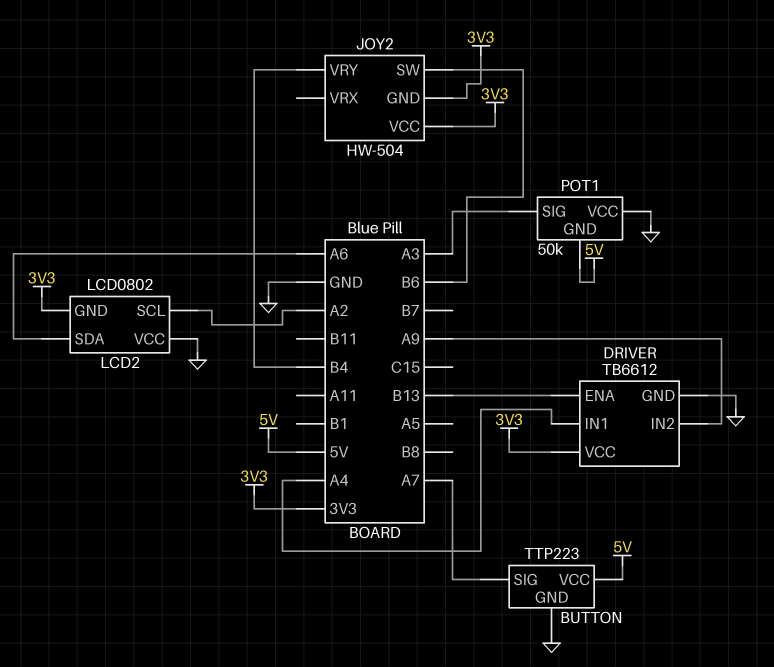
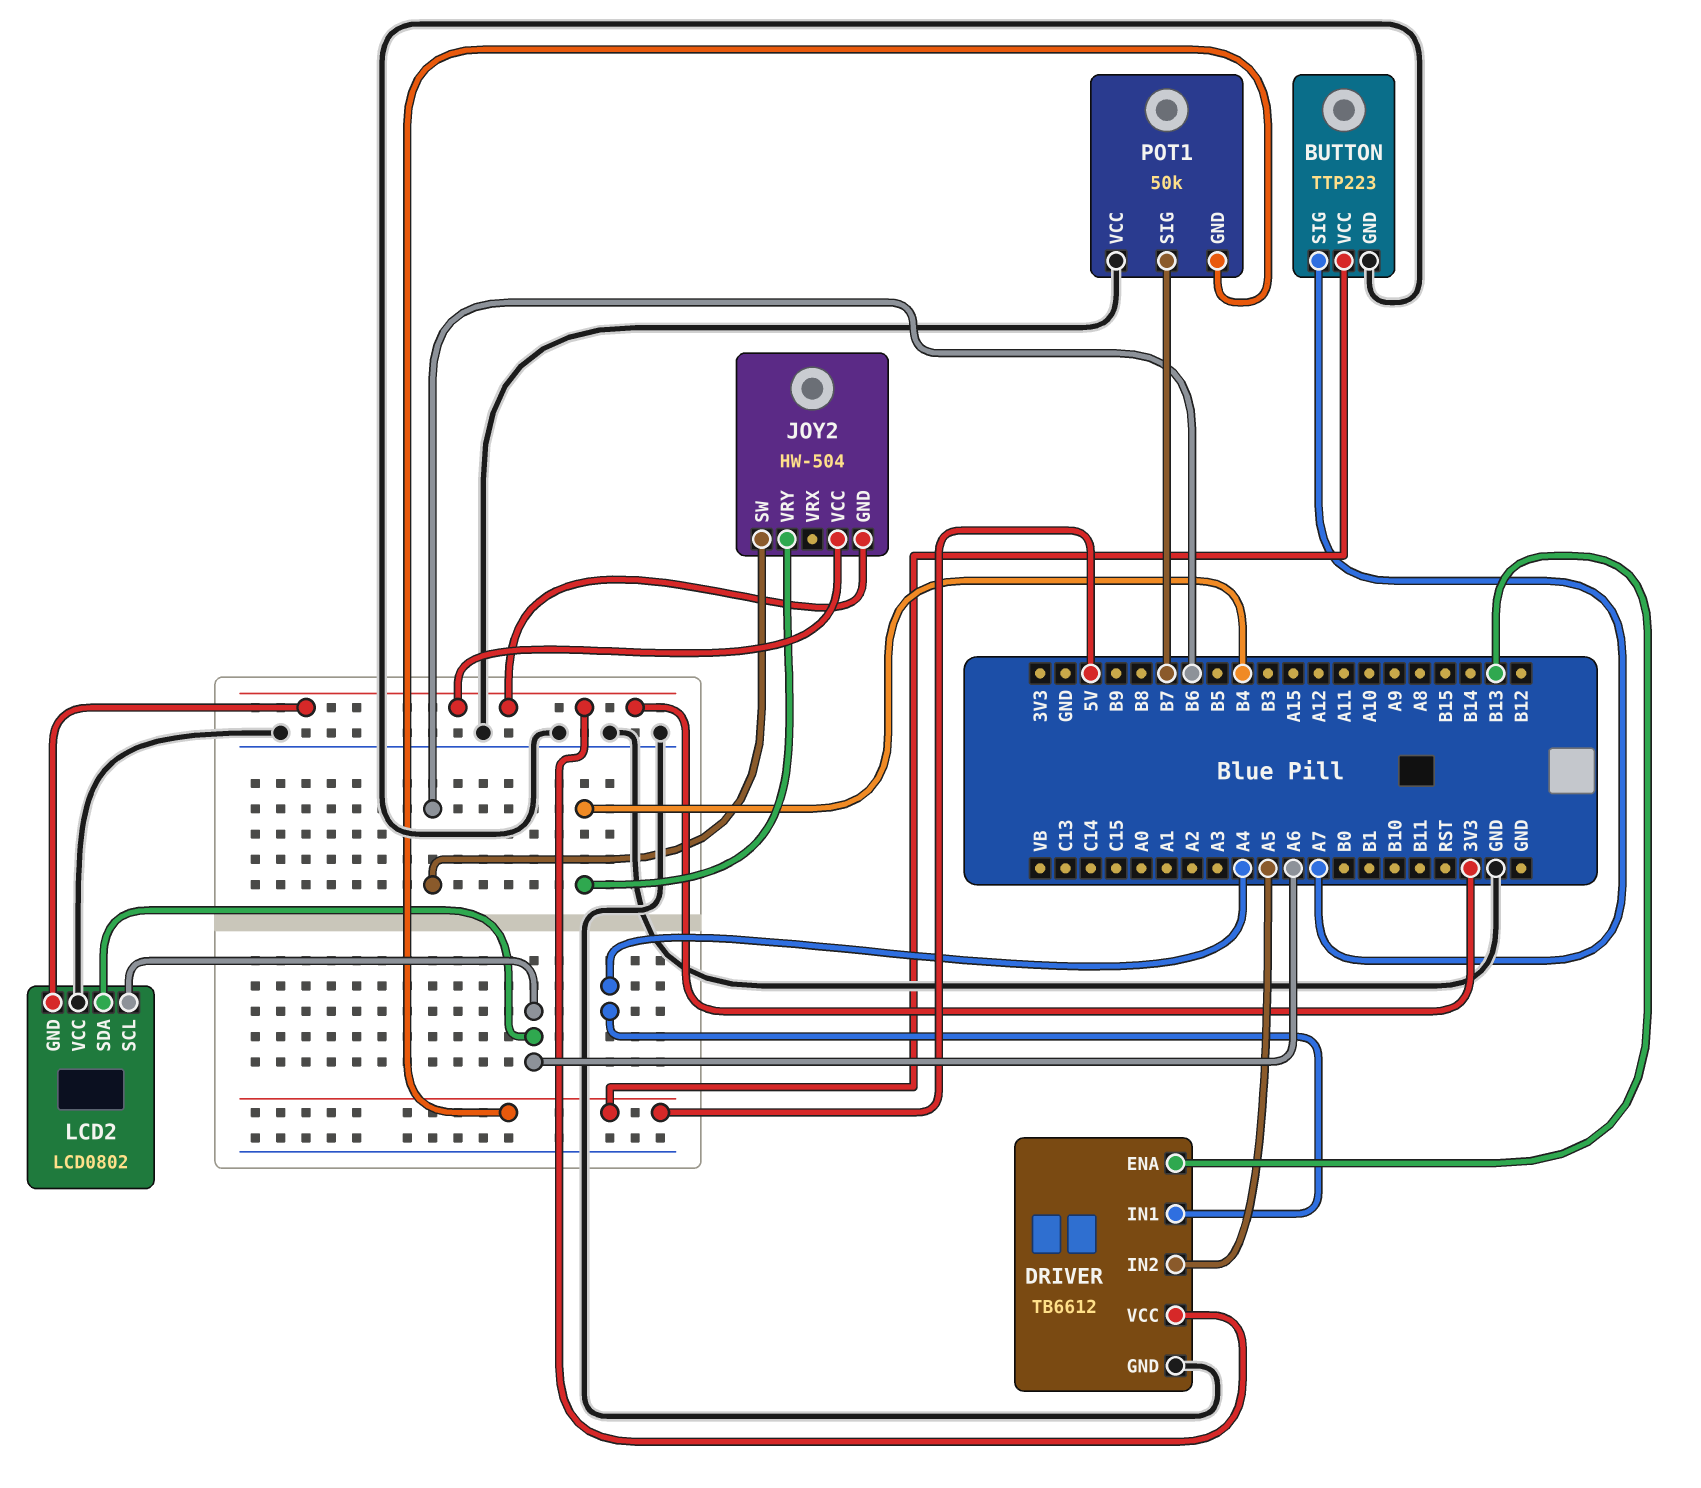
DRIVER pin IN2: A9 -> A5
LCD2 pin SCL: A2 -> A6
POT1 pin SIG: A3 -> B7

